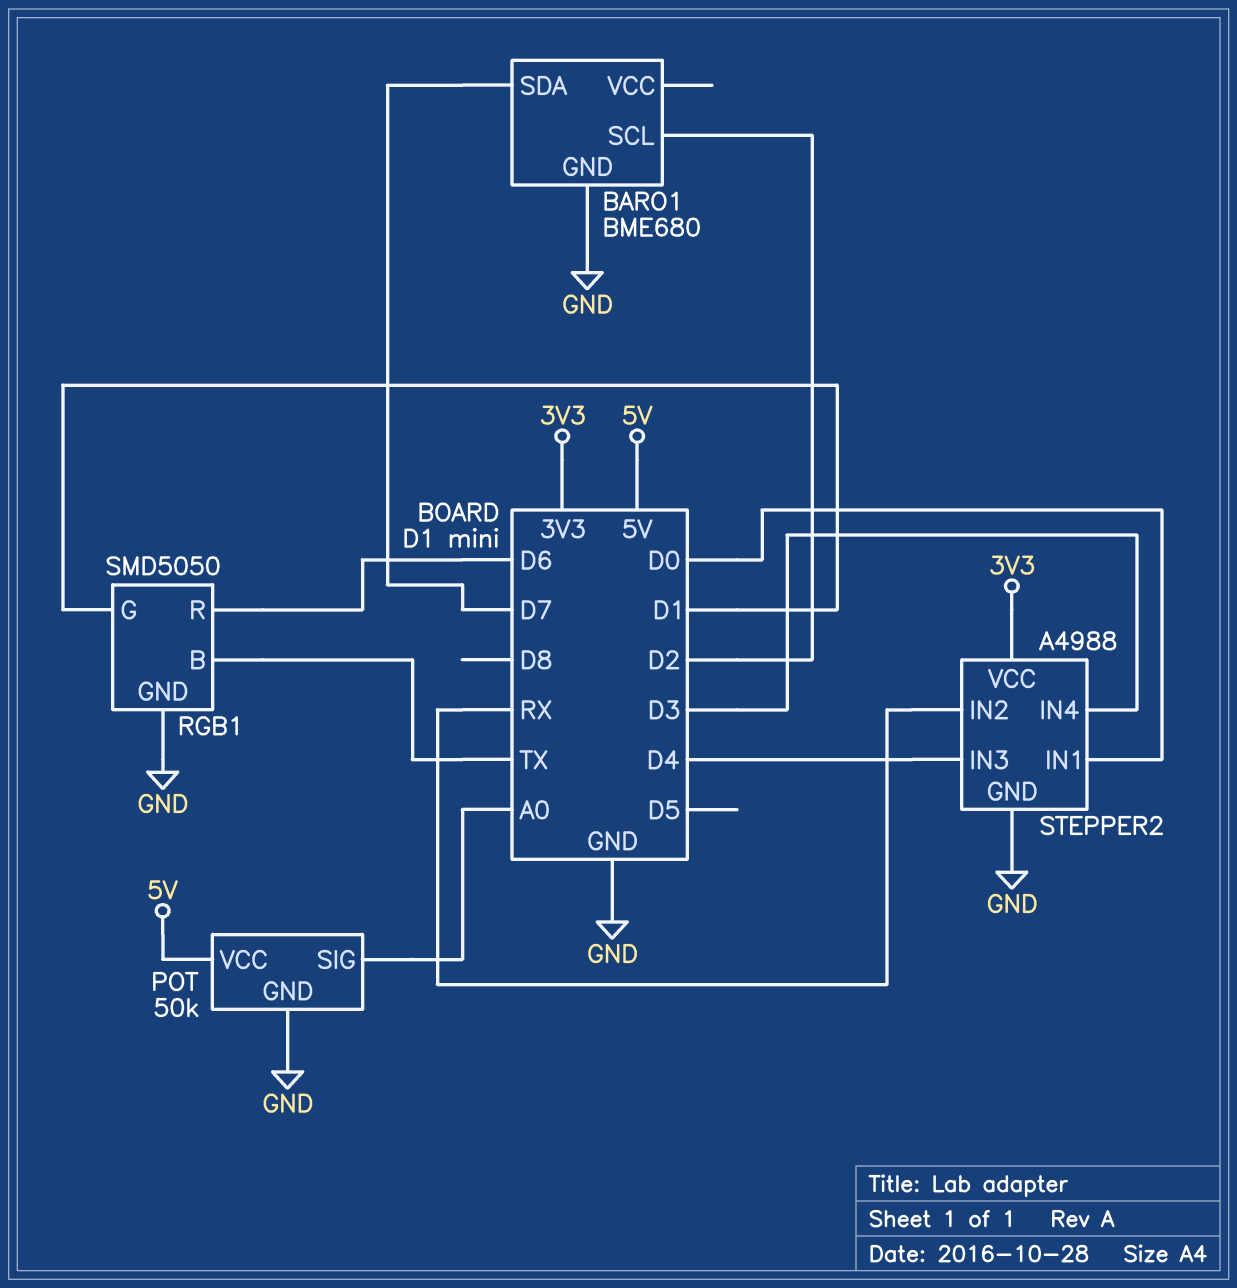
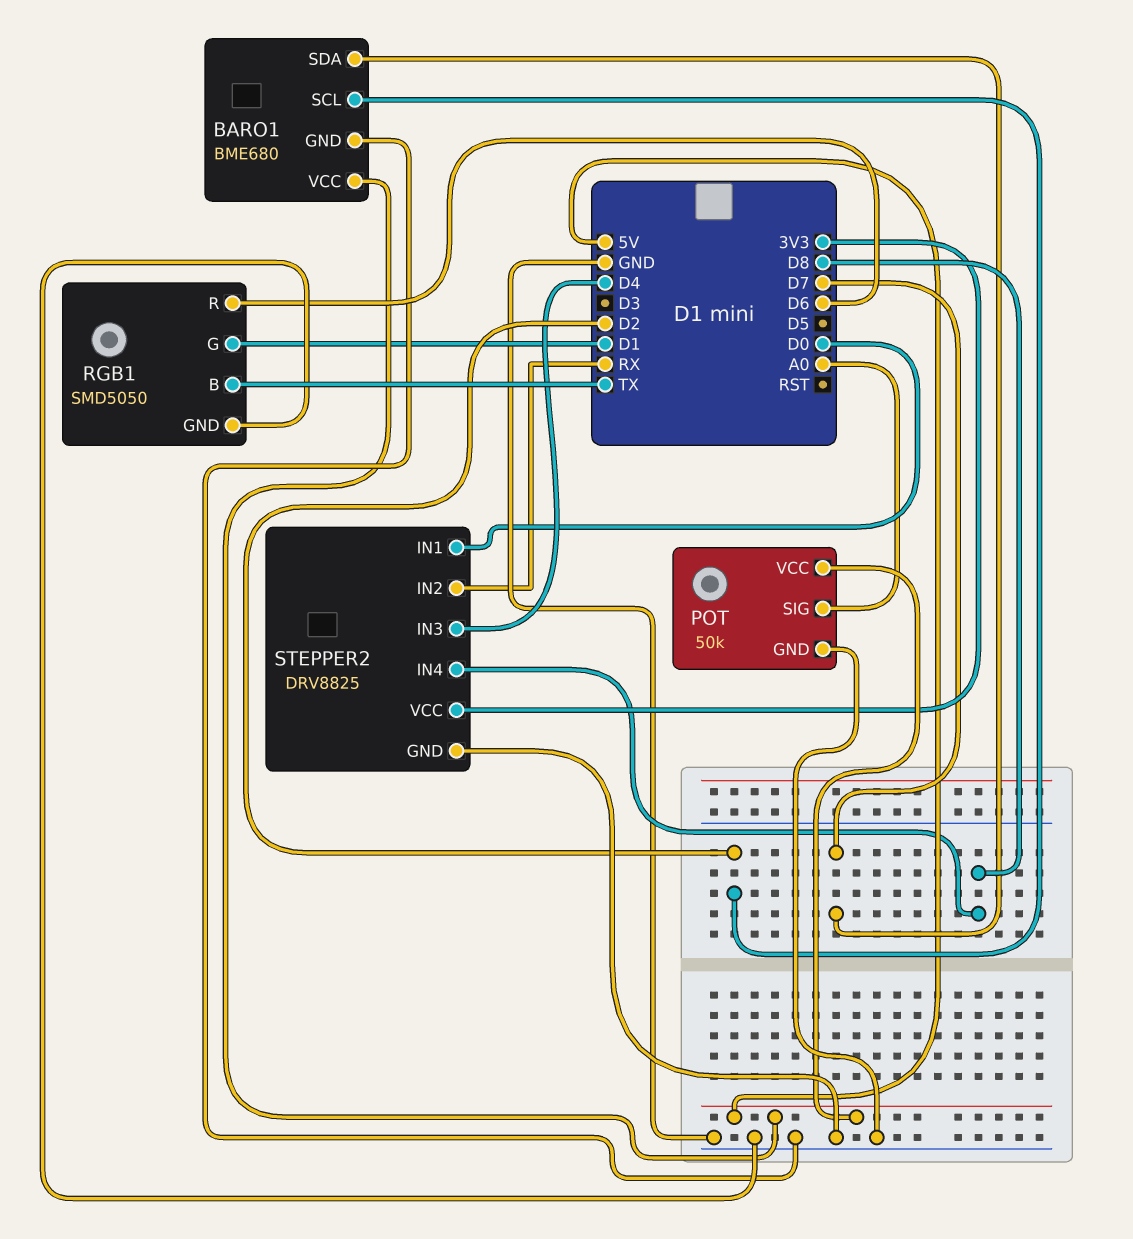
BARO1 pin VCC: none -> 5V
STEPPER2: A4988 -> DRV8825
STEPPER2 pin IN4: D3 -> D8

